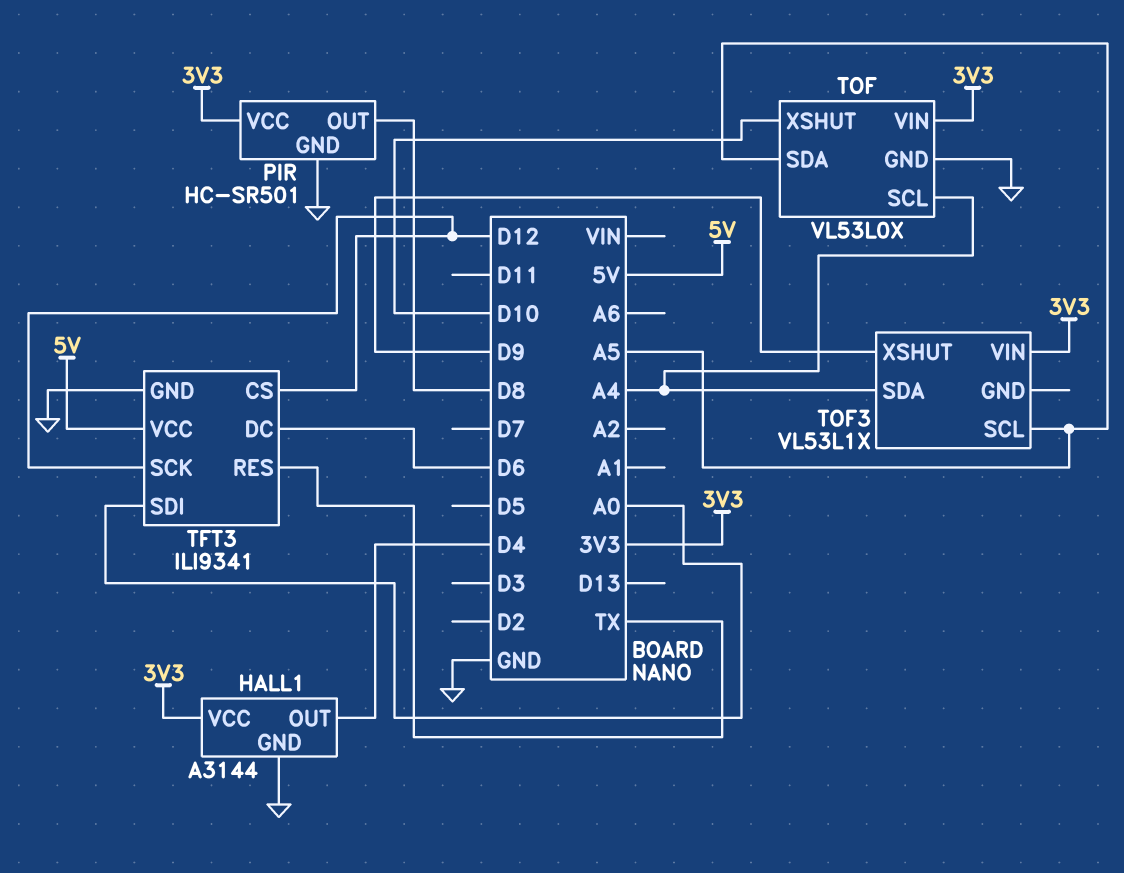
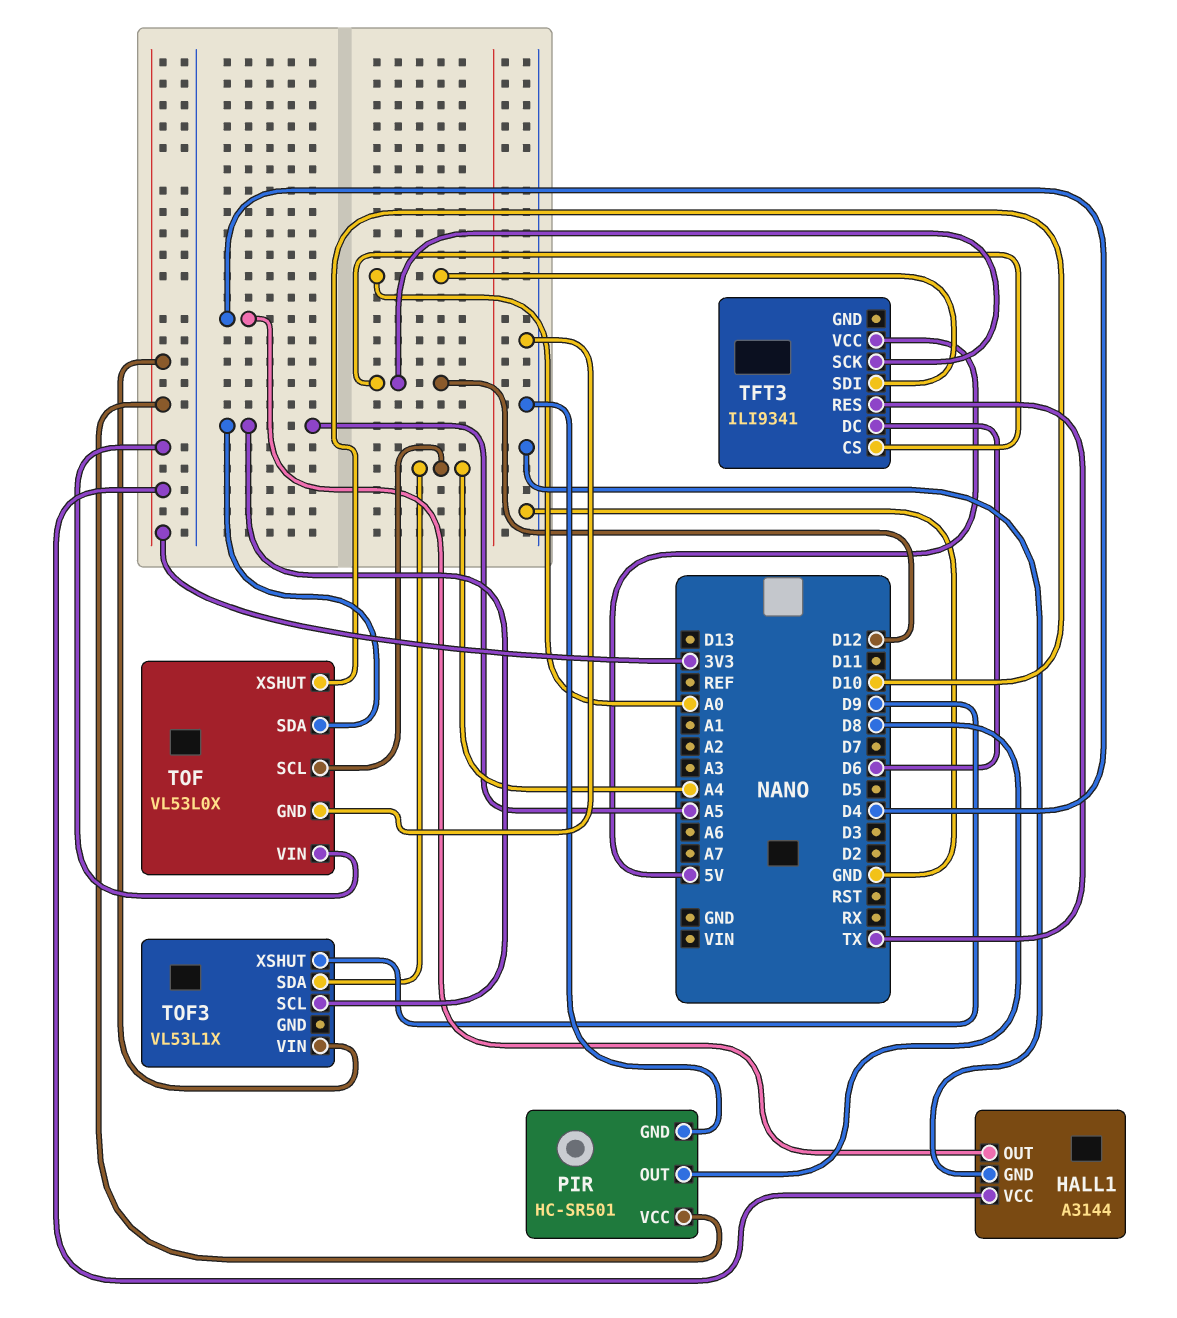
TFT3 pin GND: GND -> none

